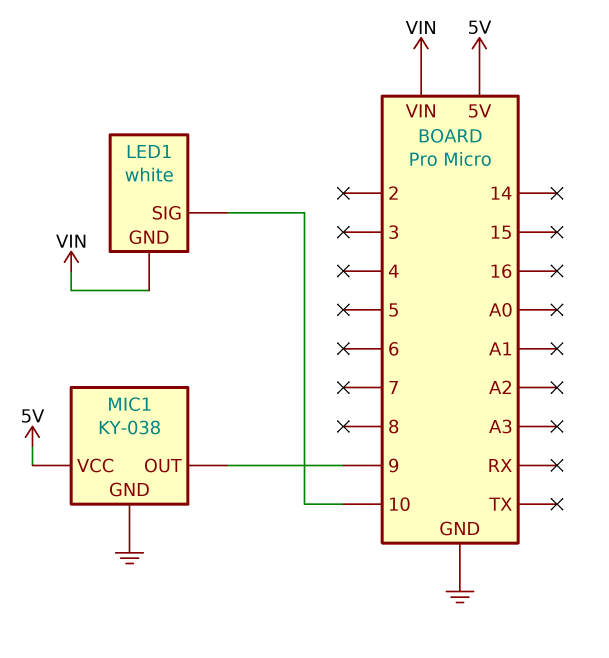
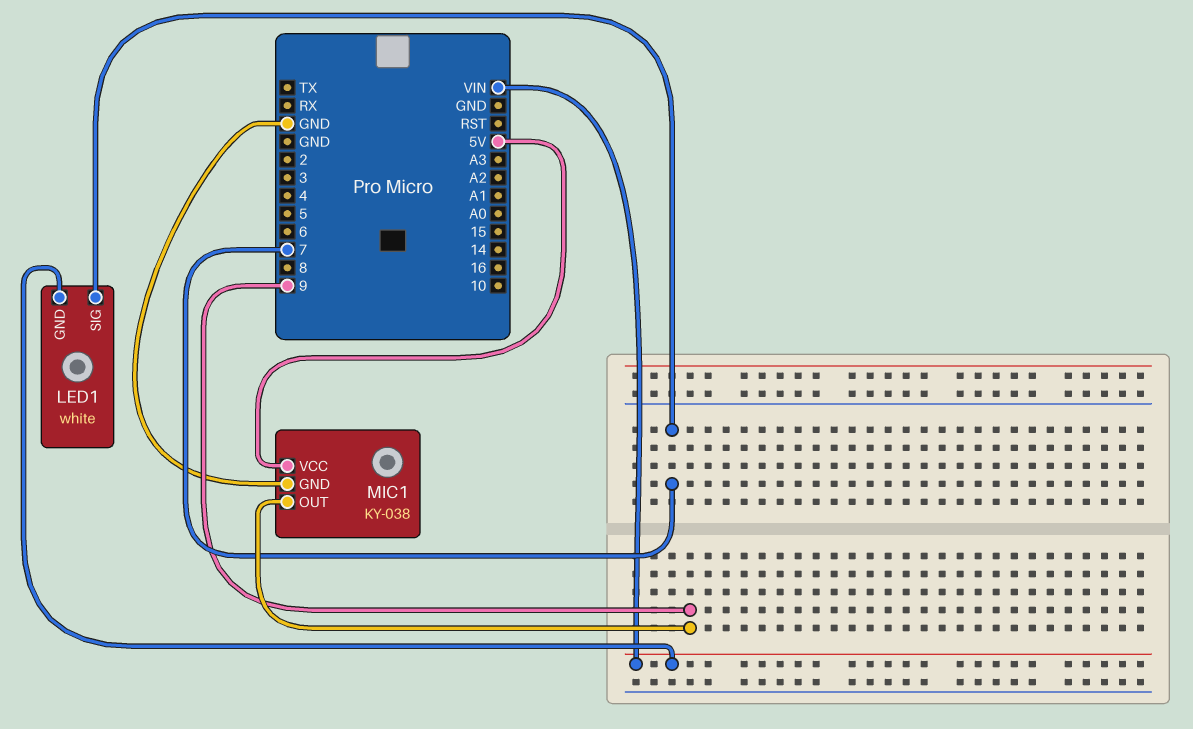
LED1 pin SIG: 10 -> 7

